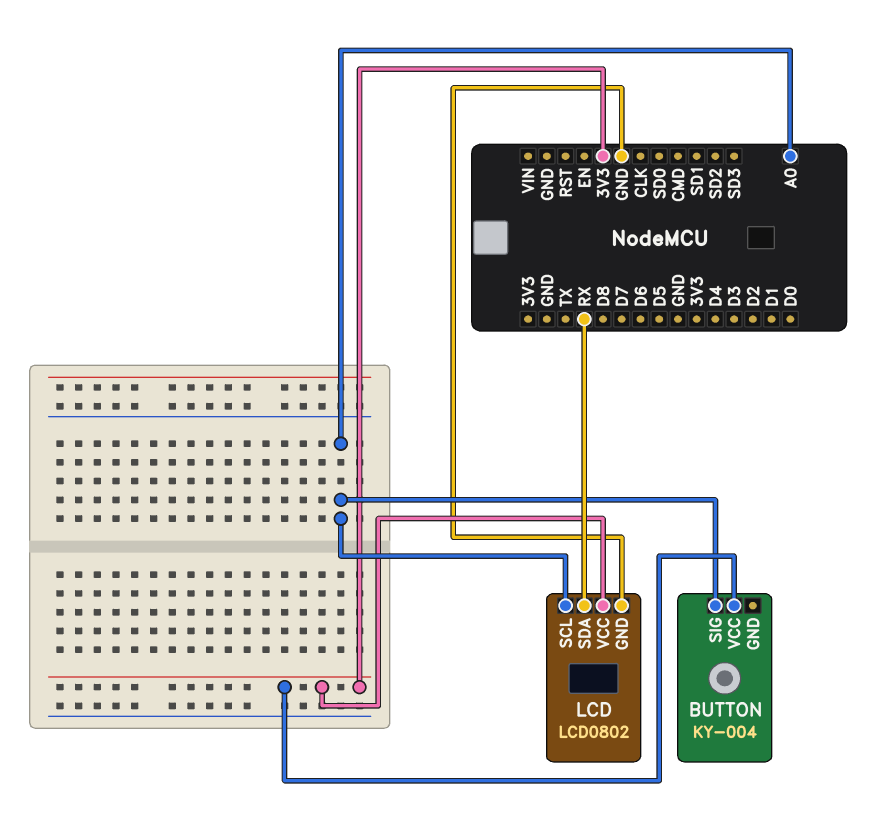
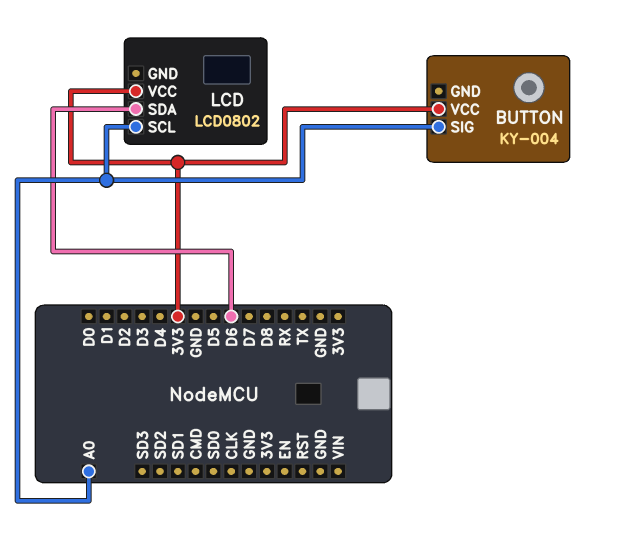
LCD pin GND: GND -> none
LCD pin SDA: RX -> D6

